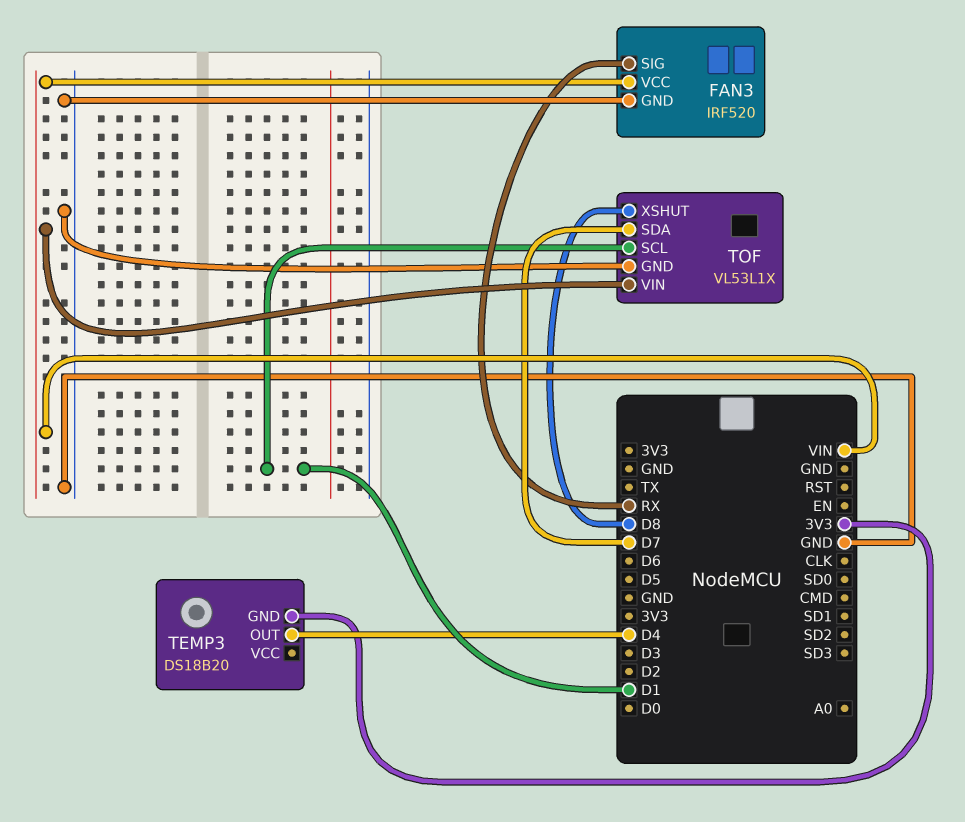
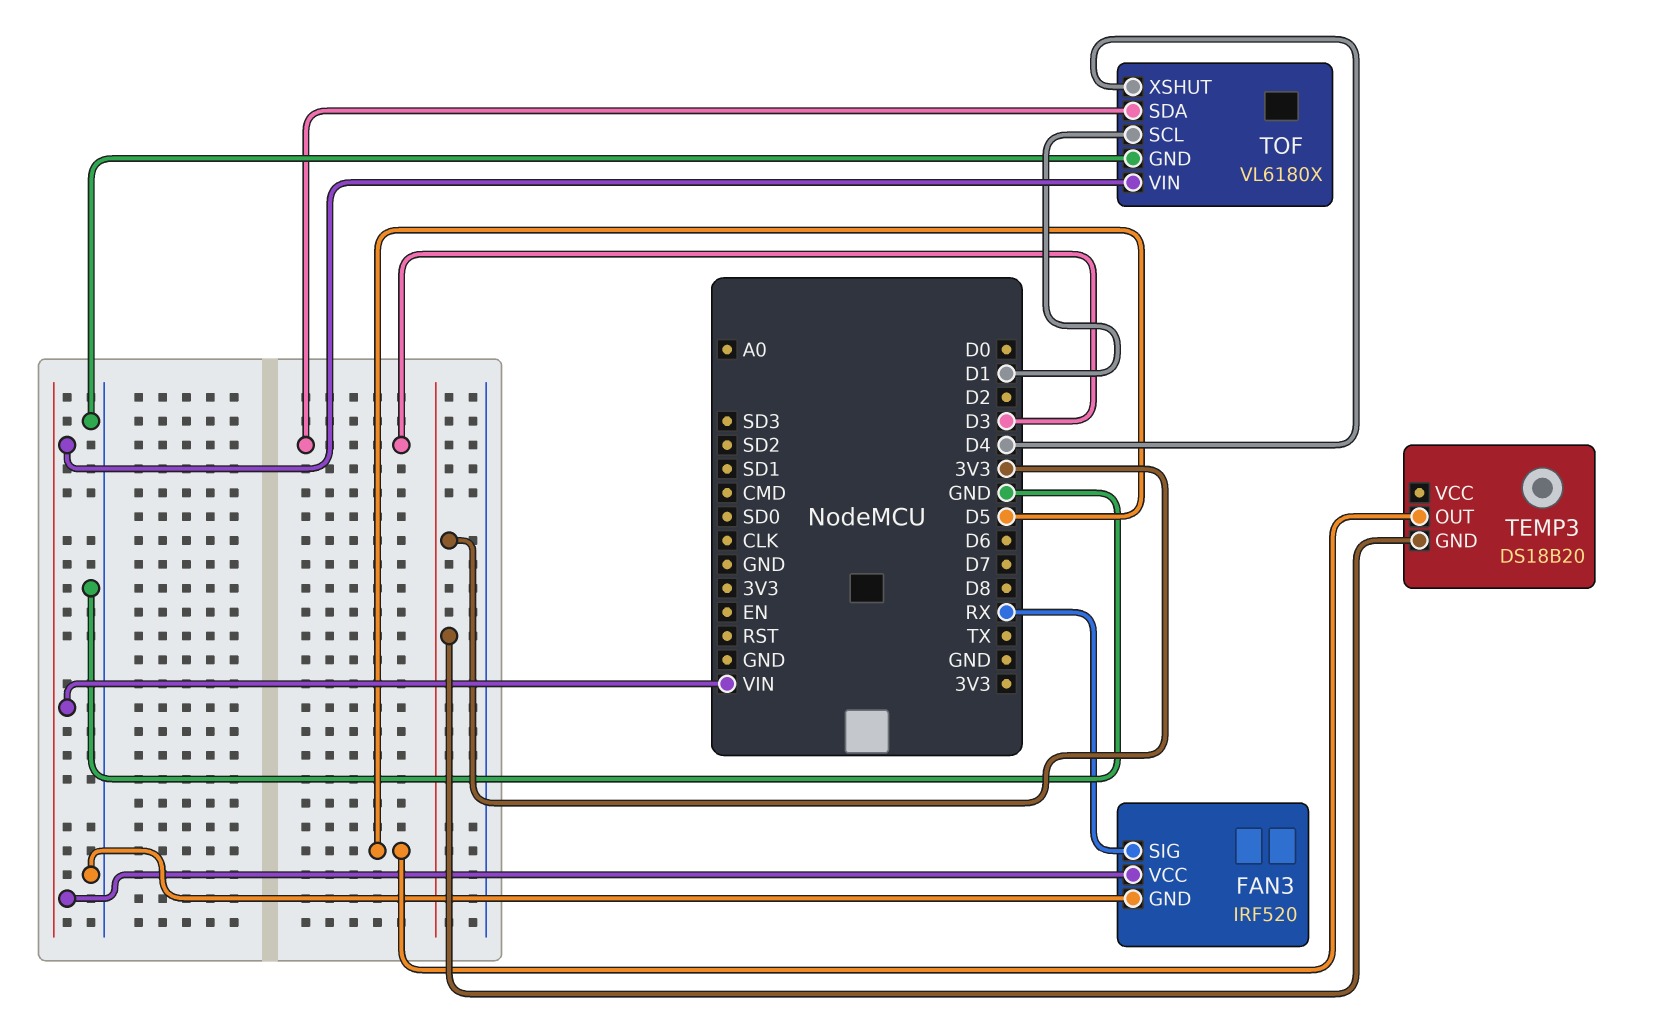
TEMP3 pin OUT: D4 -> D5
TOF: VL53L1X -> VL6180X
TOF pin SDA: D7 -> D3
TOF pin XSHUT: D8 -> D4

